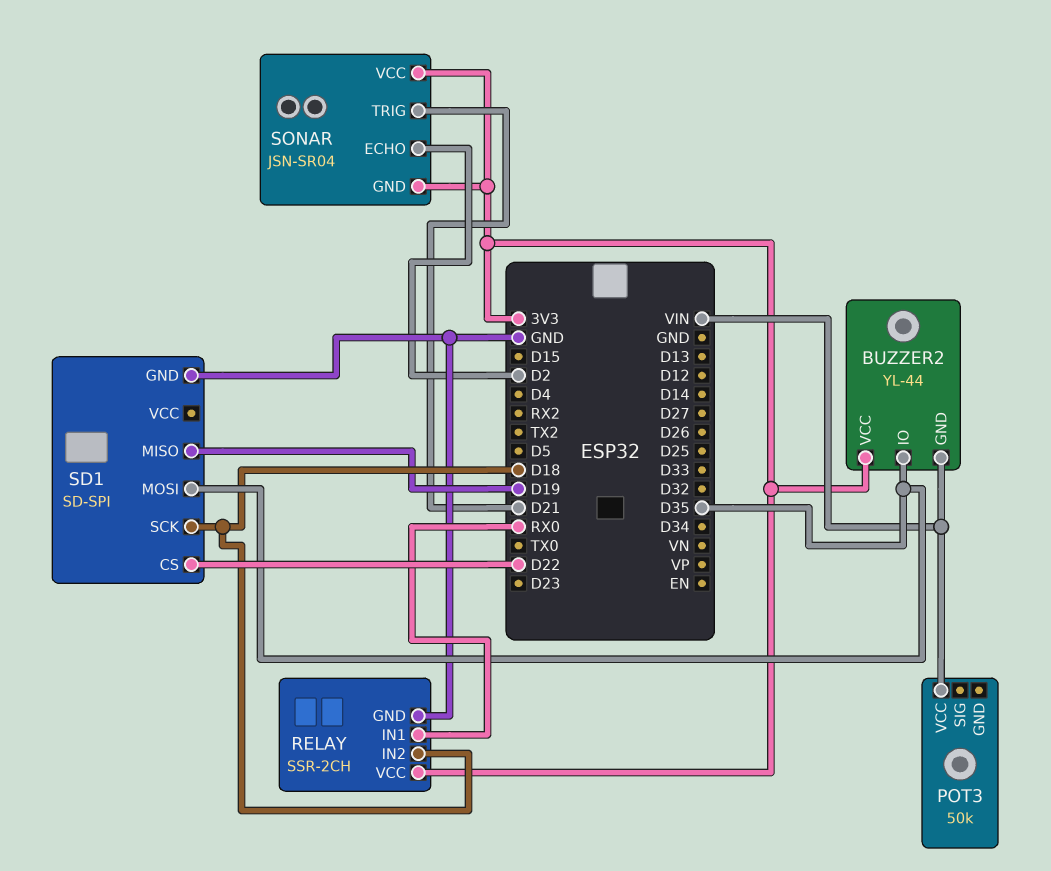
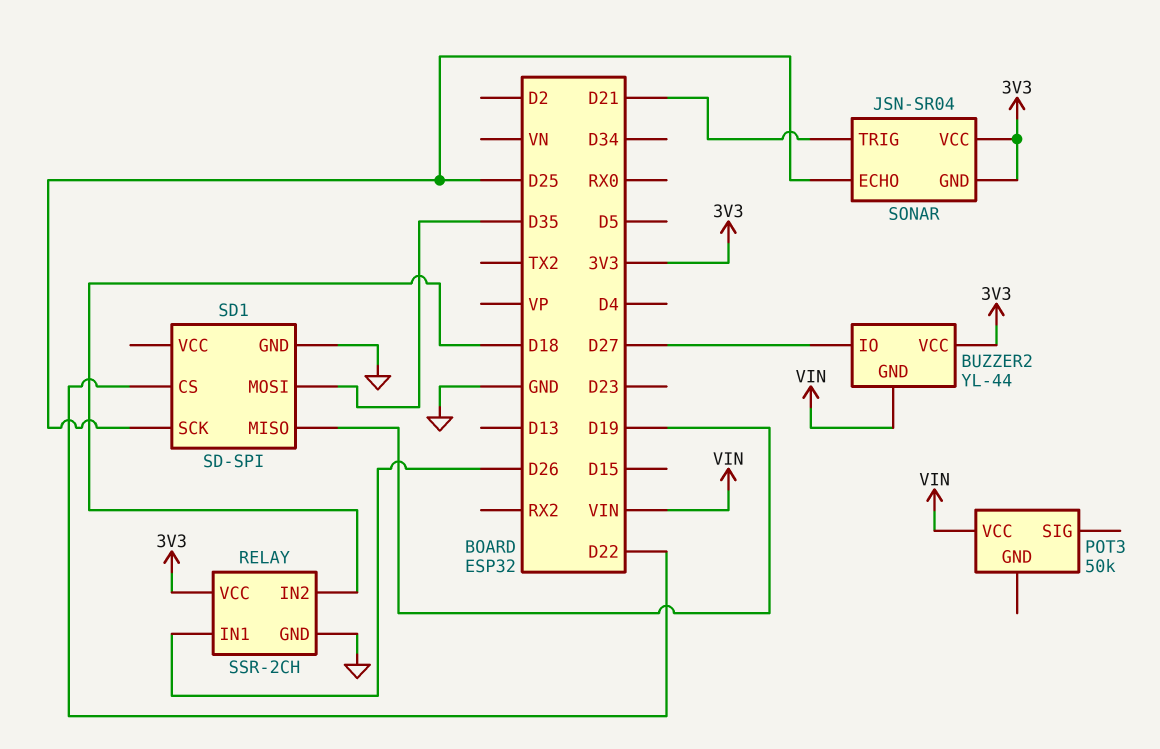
BUZZER2 pin IO: D35 -> D27
RELAY pin IN1: RX0 -> D26
SD1 pin SCK: D18 -> D25
SONAR pin ECHO: D2 -> D25

